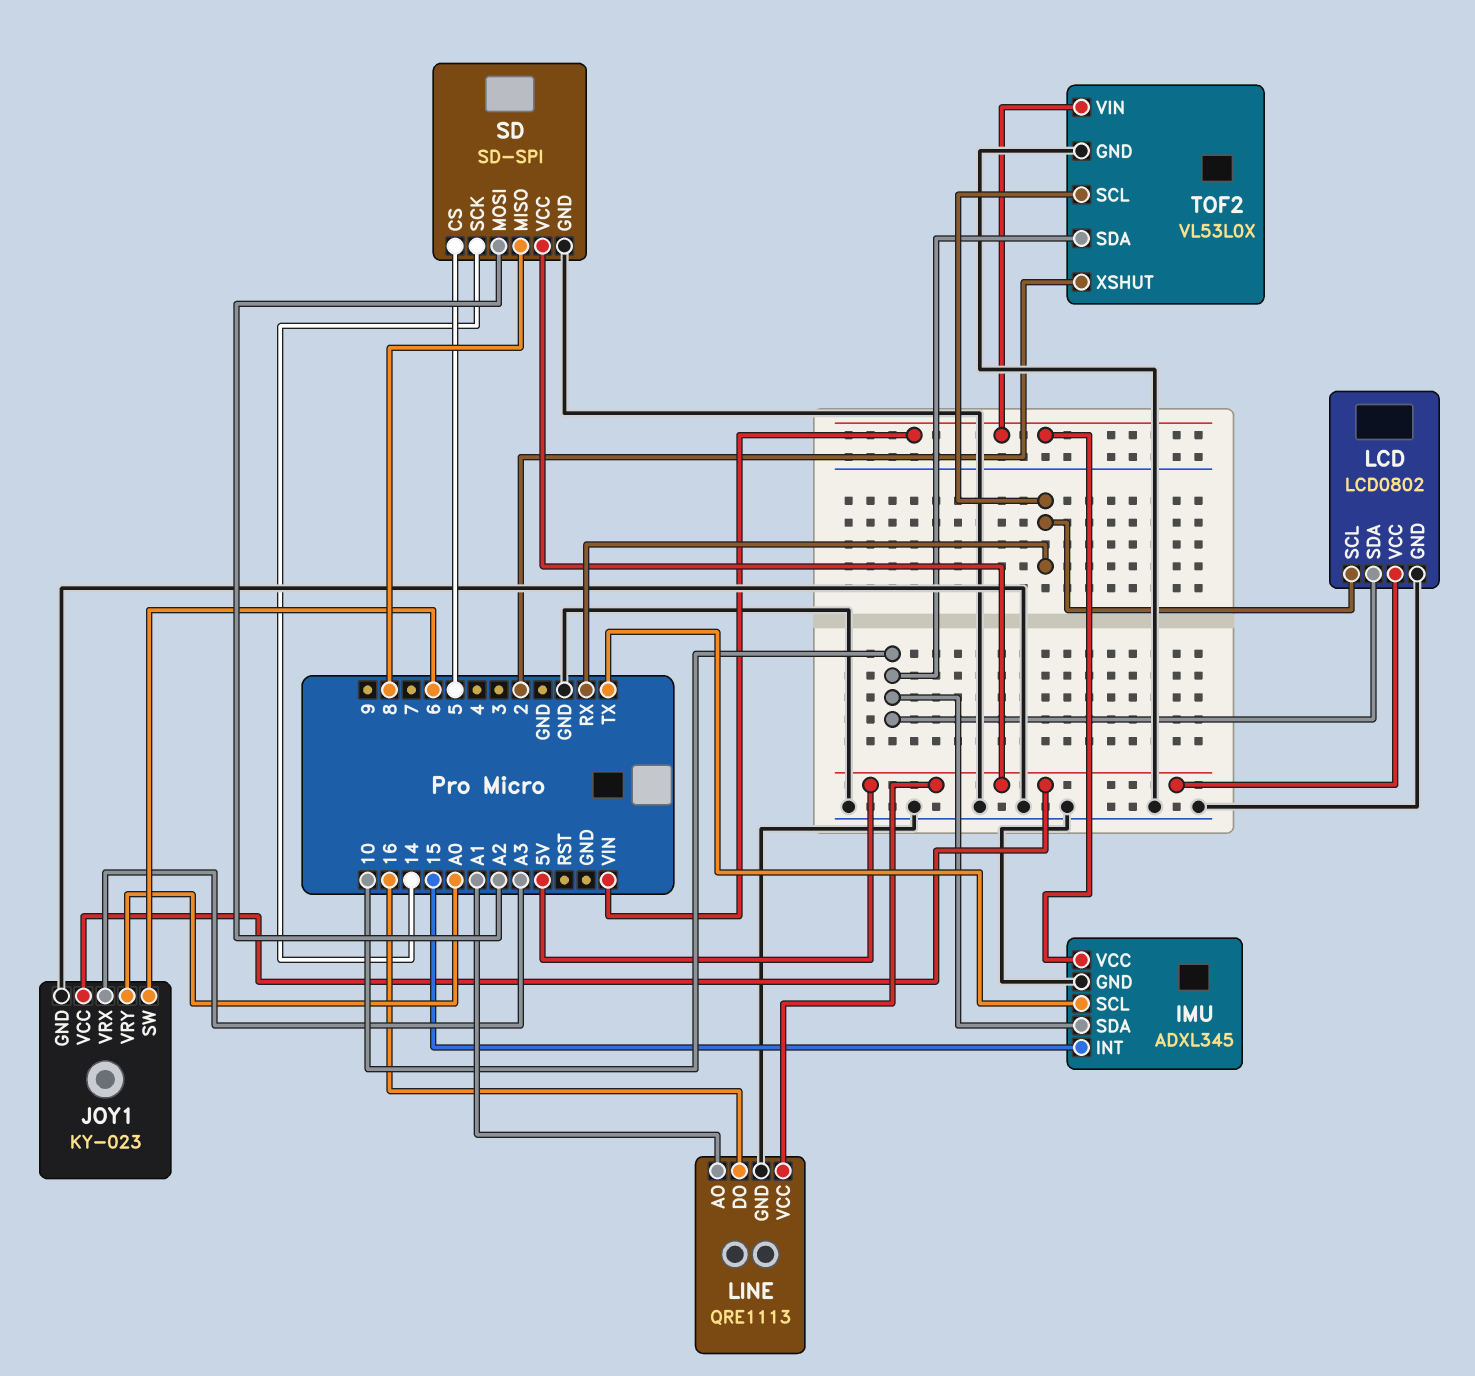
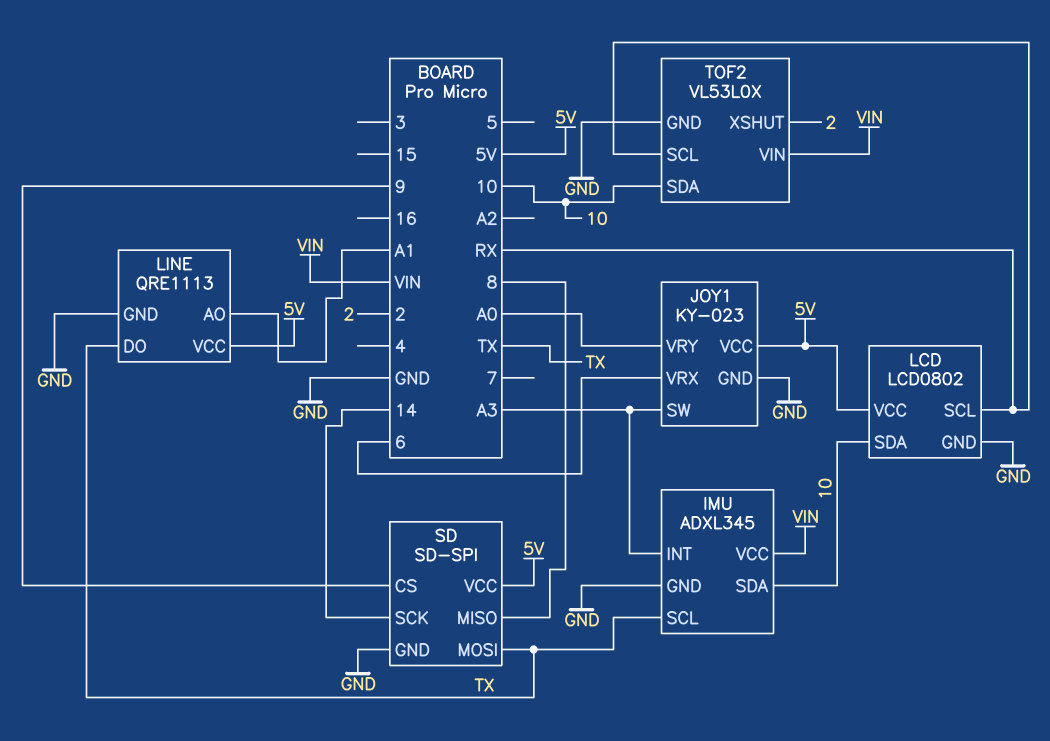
IMU pin INT: 15 -> A3
JOY1 pin SW: 6 -> A3
JOY1 pin VRX: A3 -> 6
LINE pin DO: 16 -> TX
SD pin CS: 5 -> 9
SD pin MOSI: A2 -> TX

